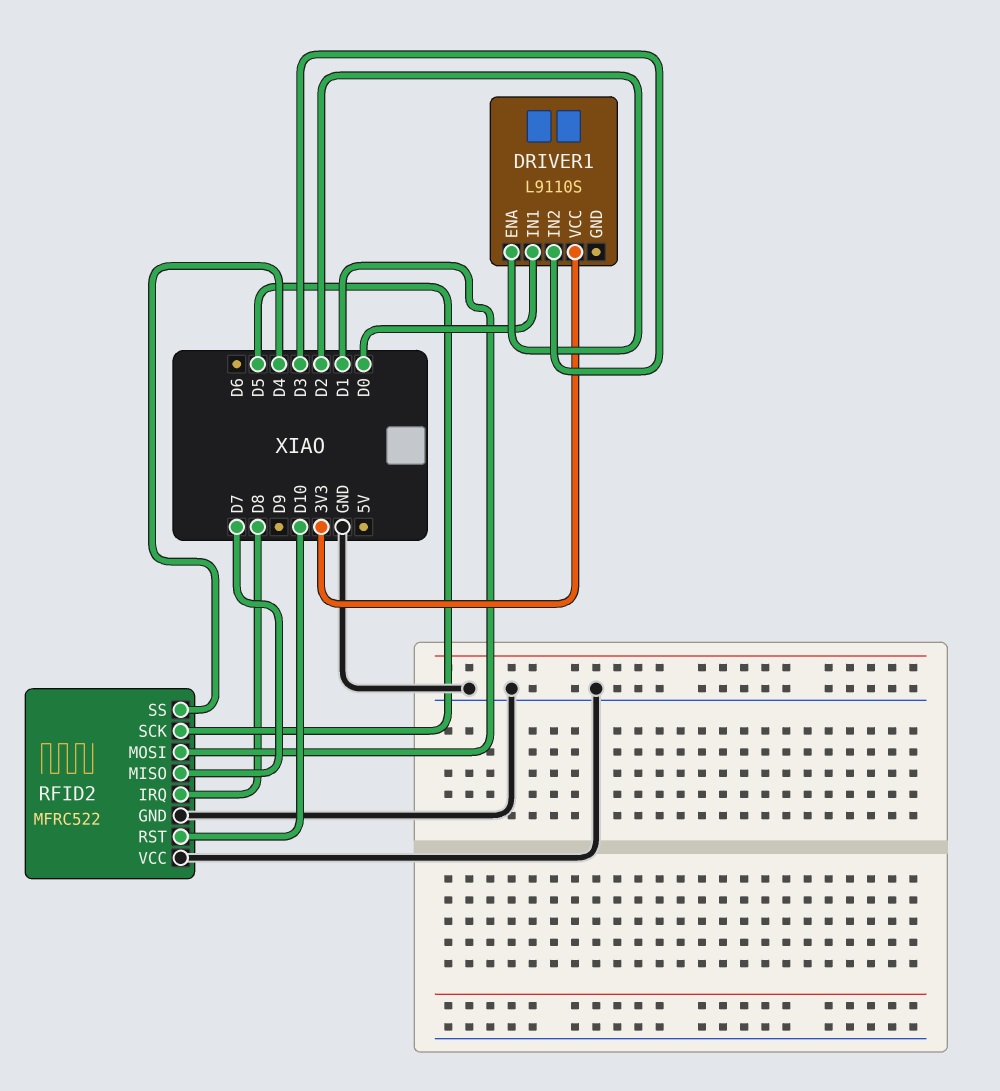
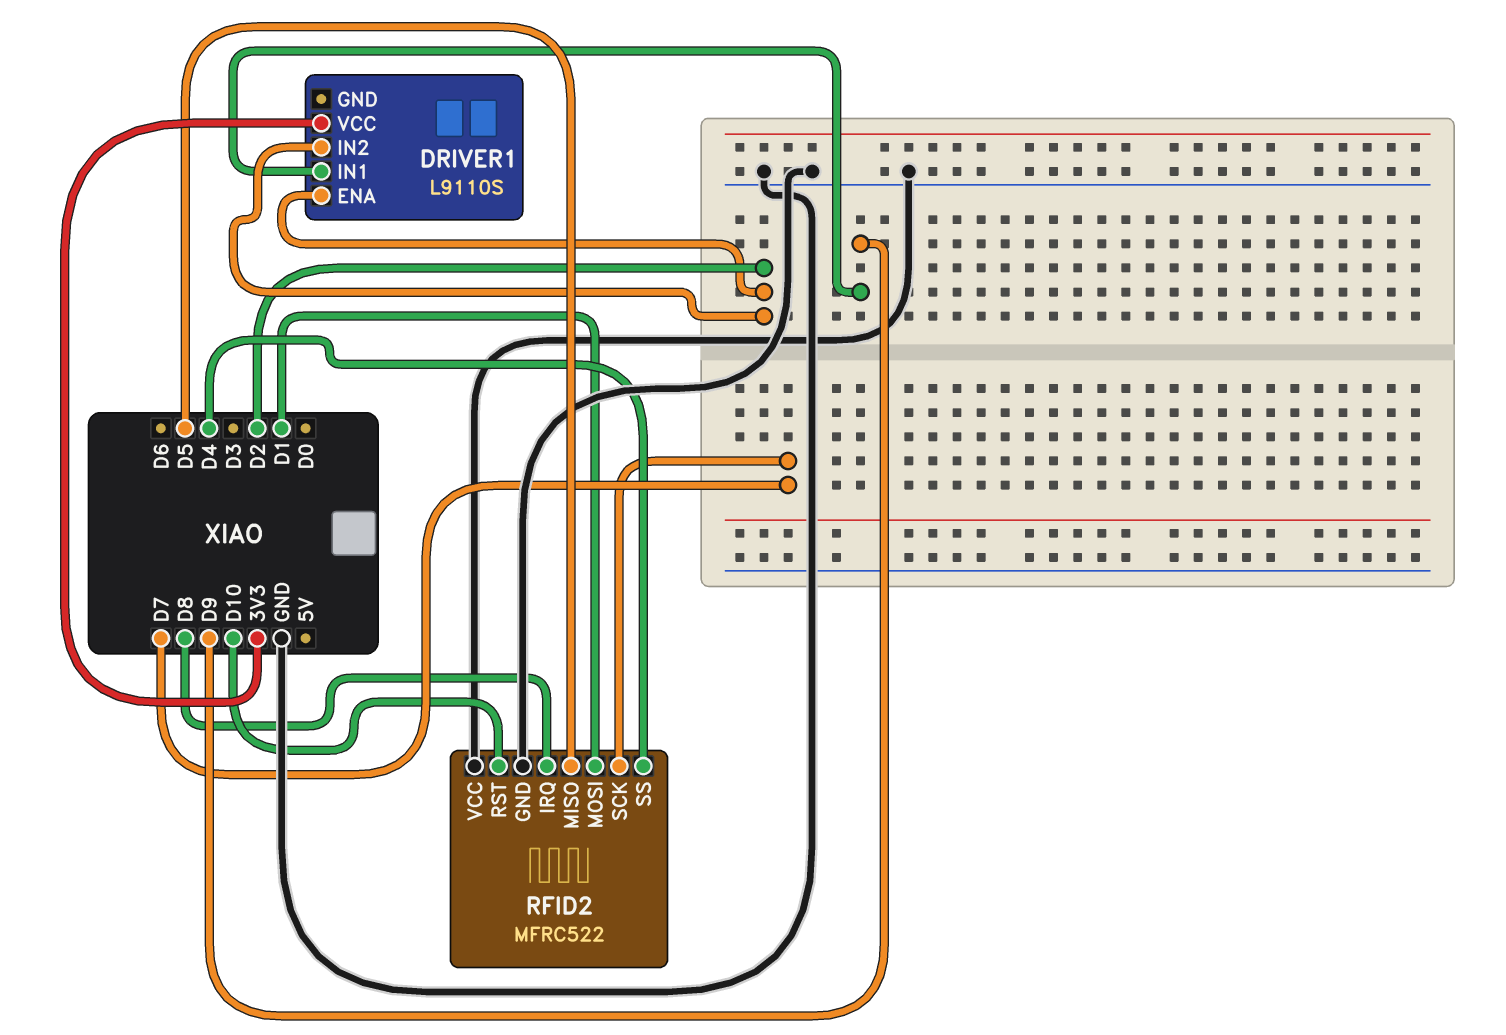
DRIVER1 pin IN1: D0 -> D9
DRIVER1 pin IN2: D3 -> D2
RFID2 pin MISO: D7 -> D5
RFID2 pin SCK: D5 -> D7

